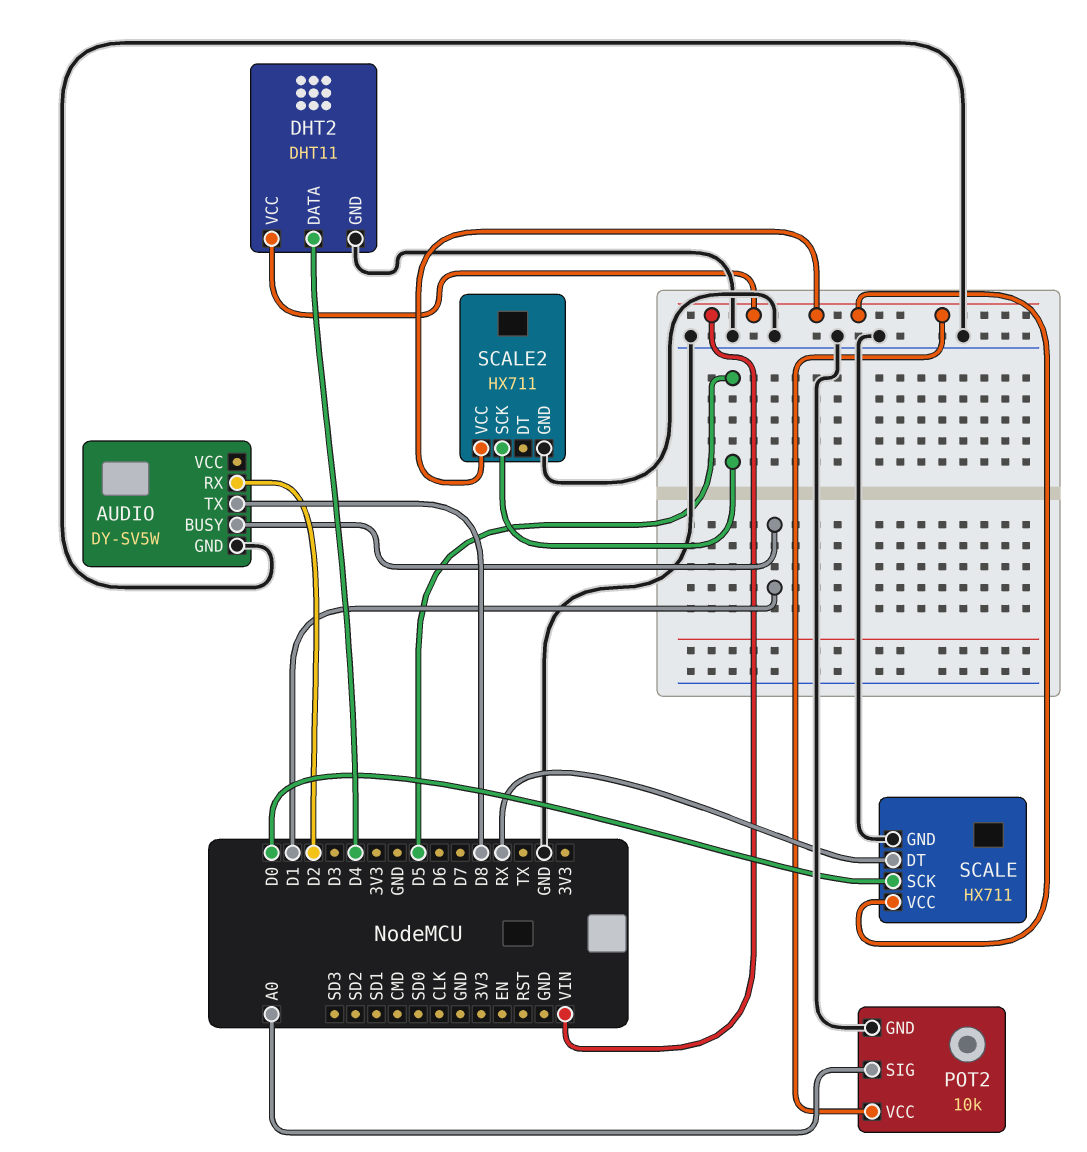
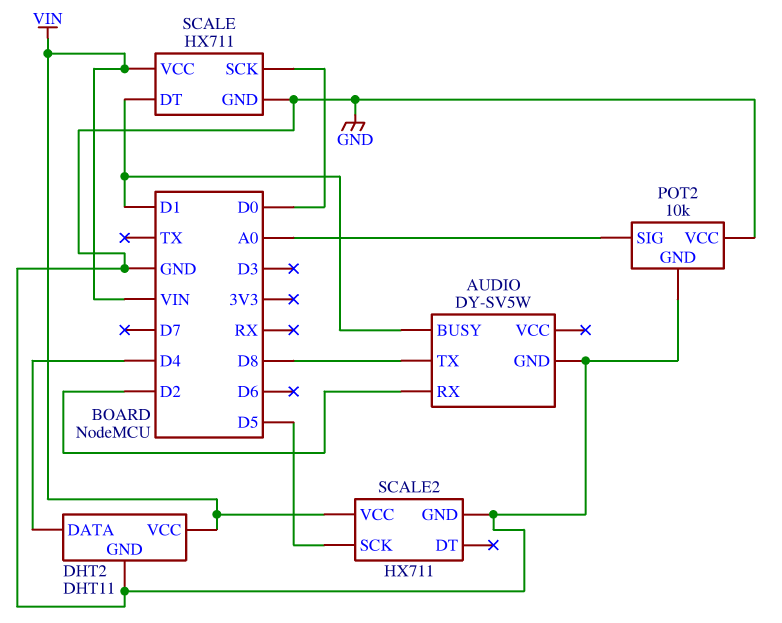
POT2 pin VCC: VIN -> GND
SCALE pin DT: RX -> D1

